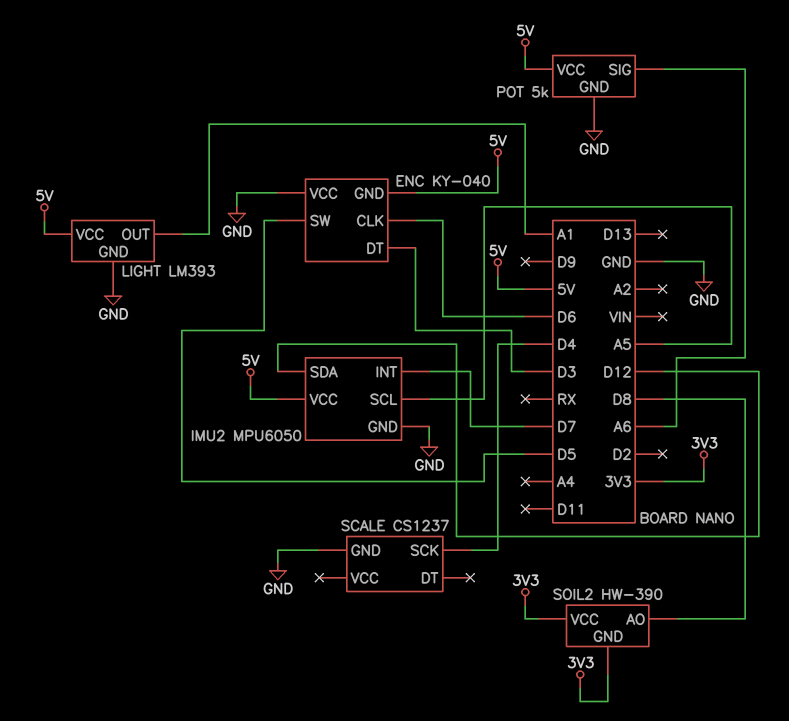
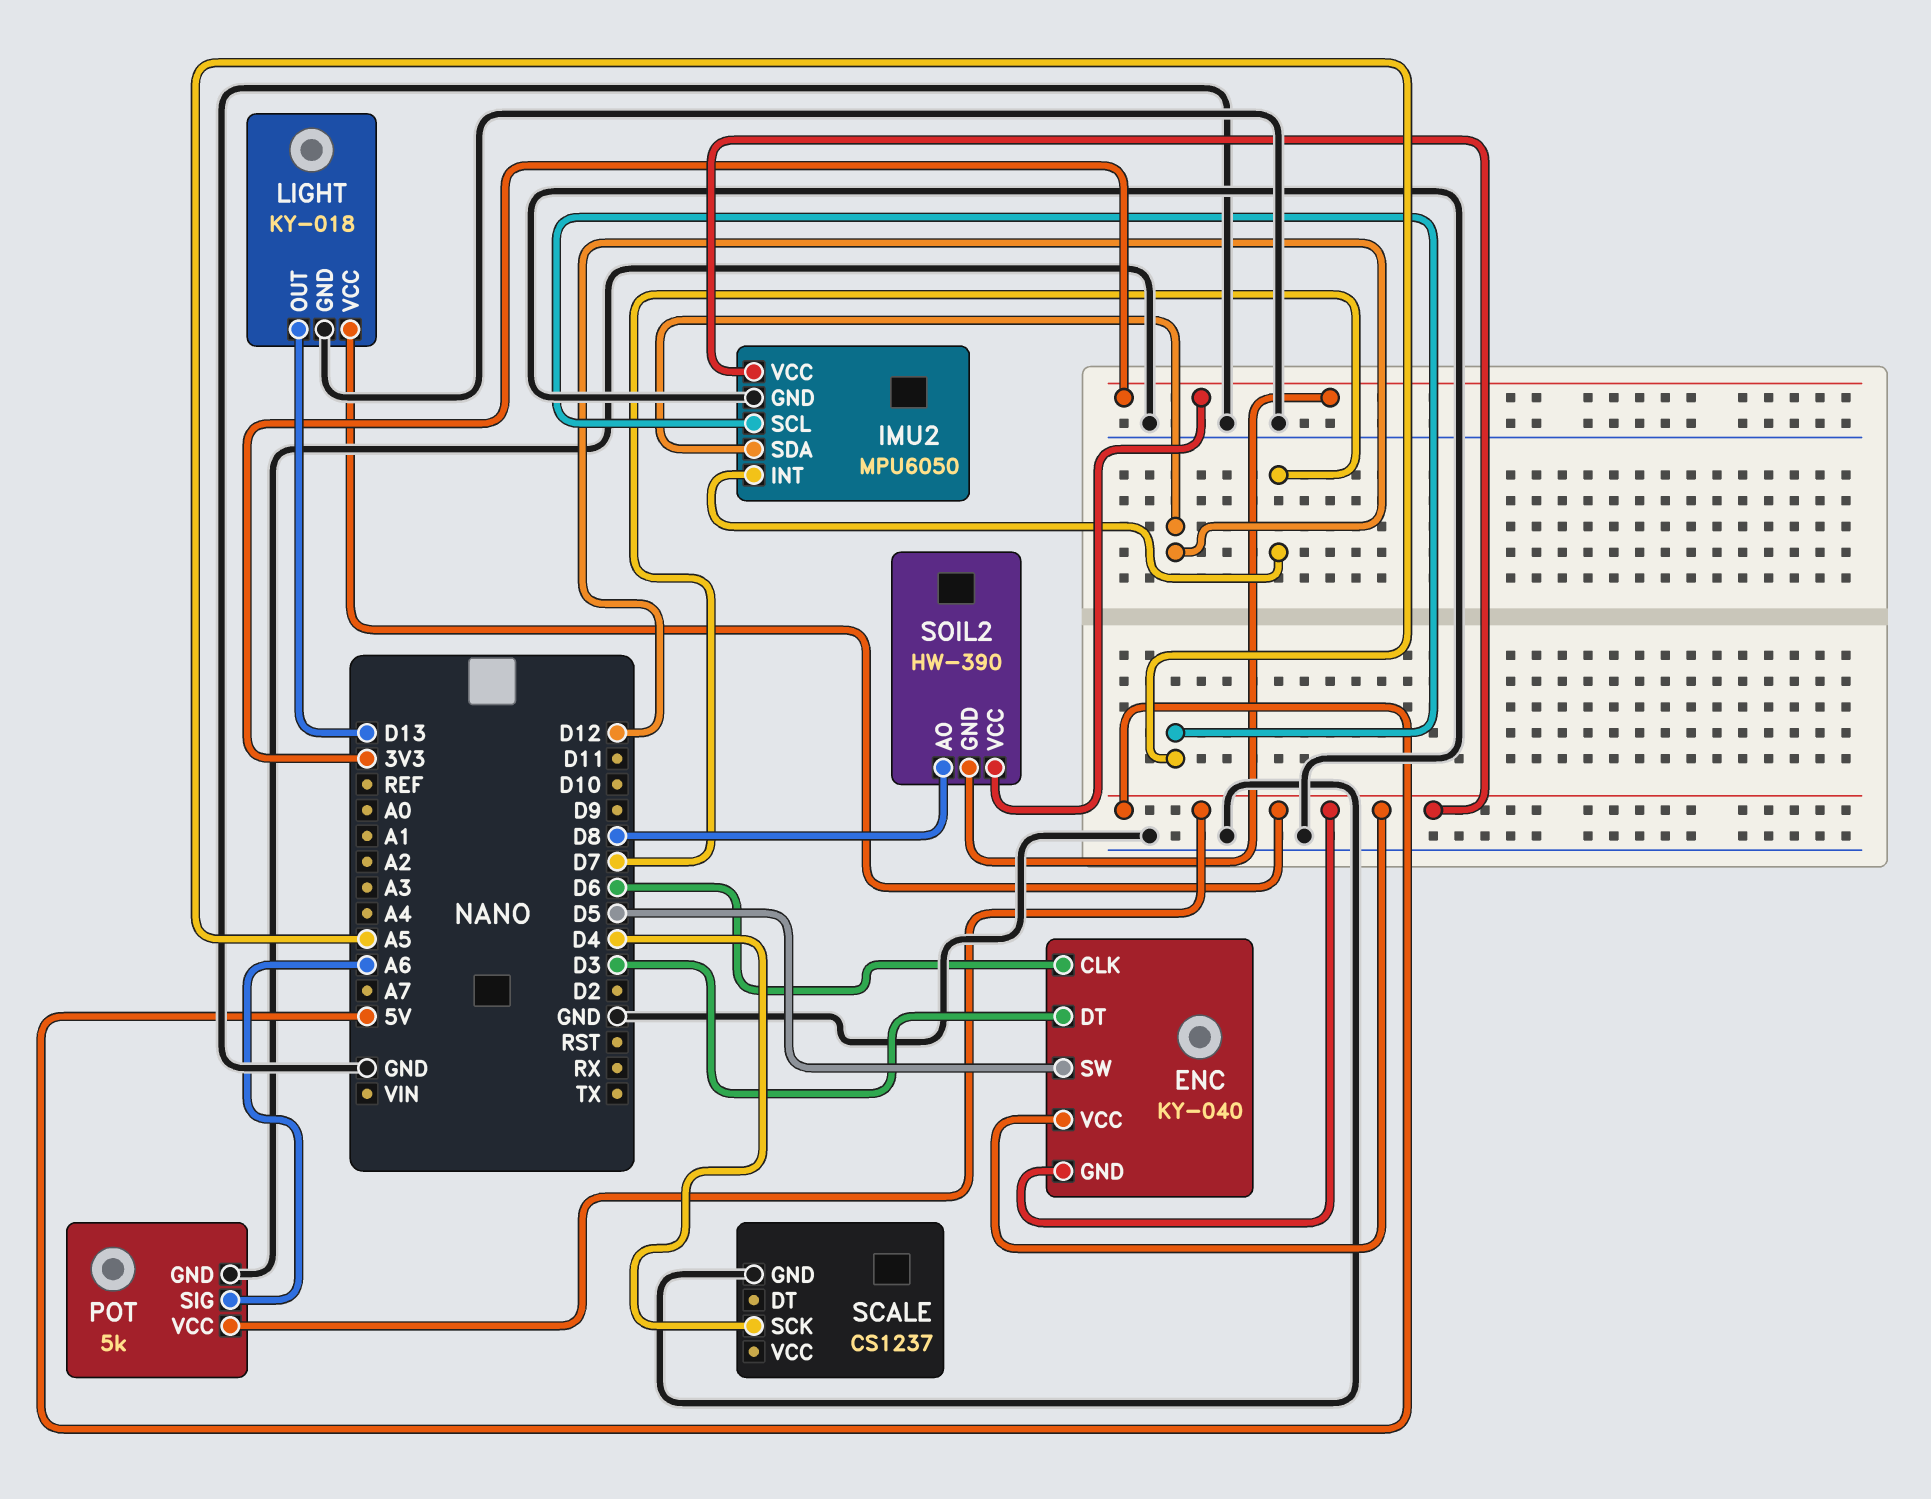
ENC pin VCC: GND -> 5V
LIGHT: LM393 -> KY-018
LIGHT pin OUT: A1 -> D13

